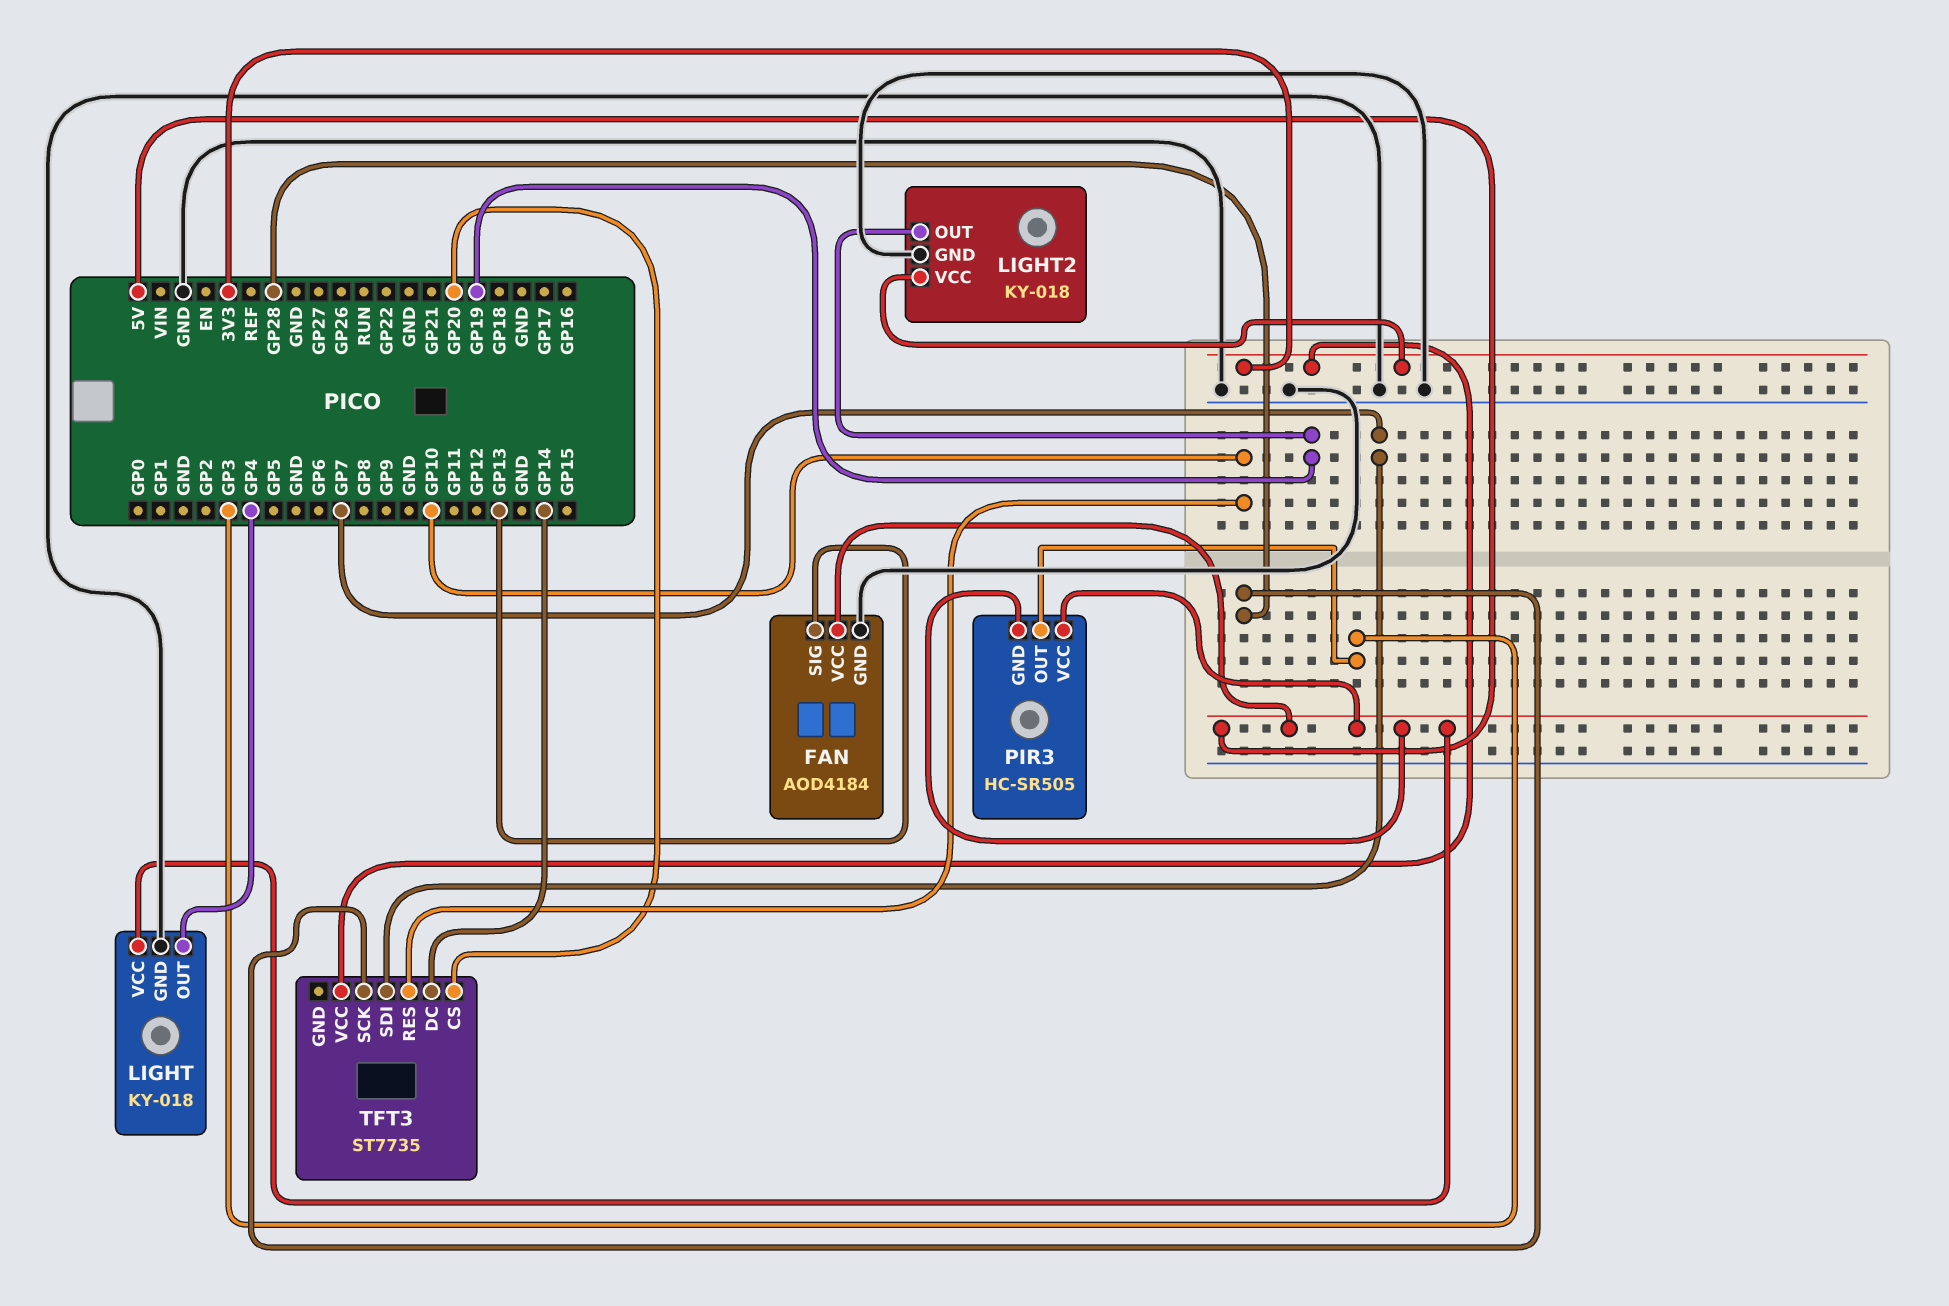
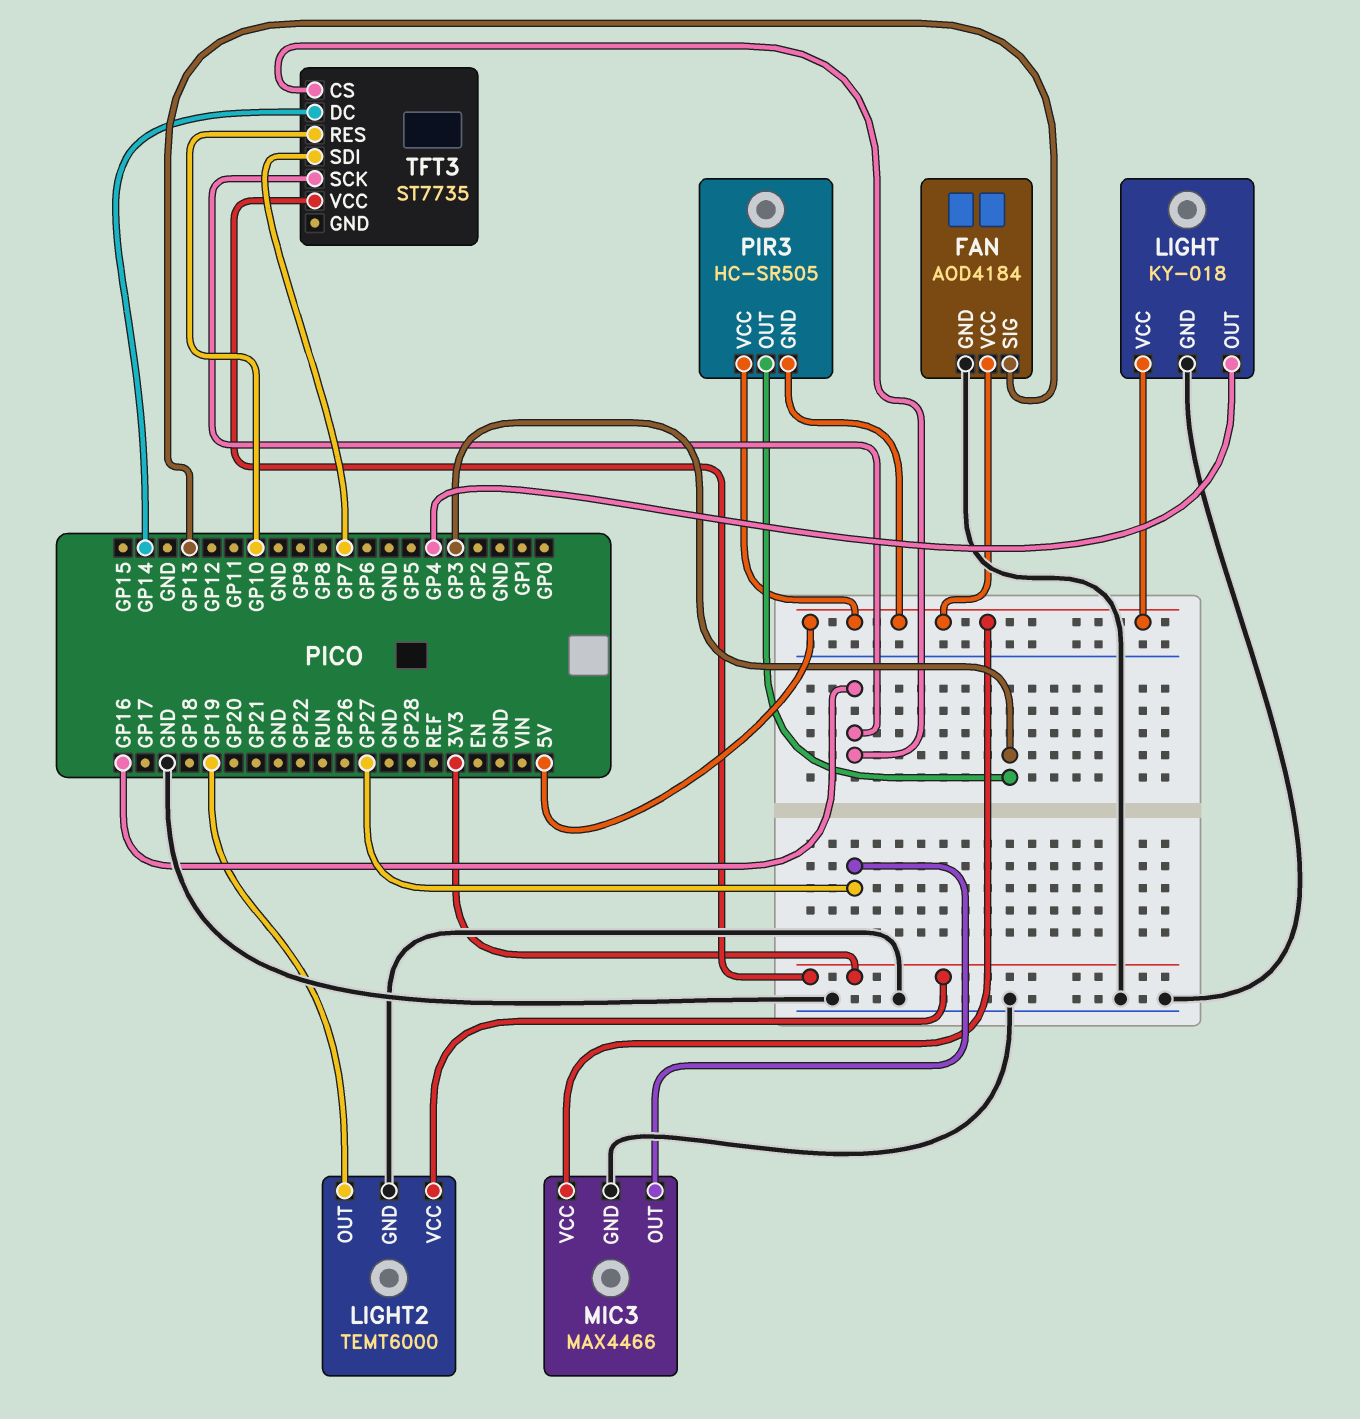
LIGHT2: KY-018 -> TEMT6000
MIC3: none -> MAX4466
MIC3 pin GND: none -> GND
MIC3 pin OUT: none -> GP27
MIC3 pin VCC: none -> 5V
TFT3 pin CS: GP20 -> GP16
TFT3 pin SCK: GP28 -> GP16

